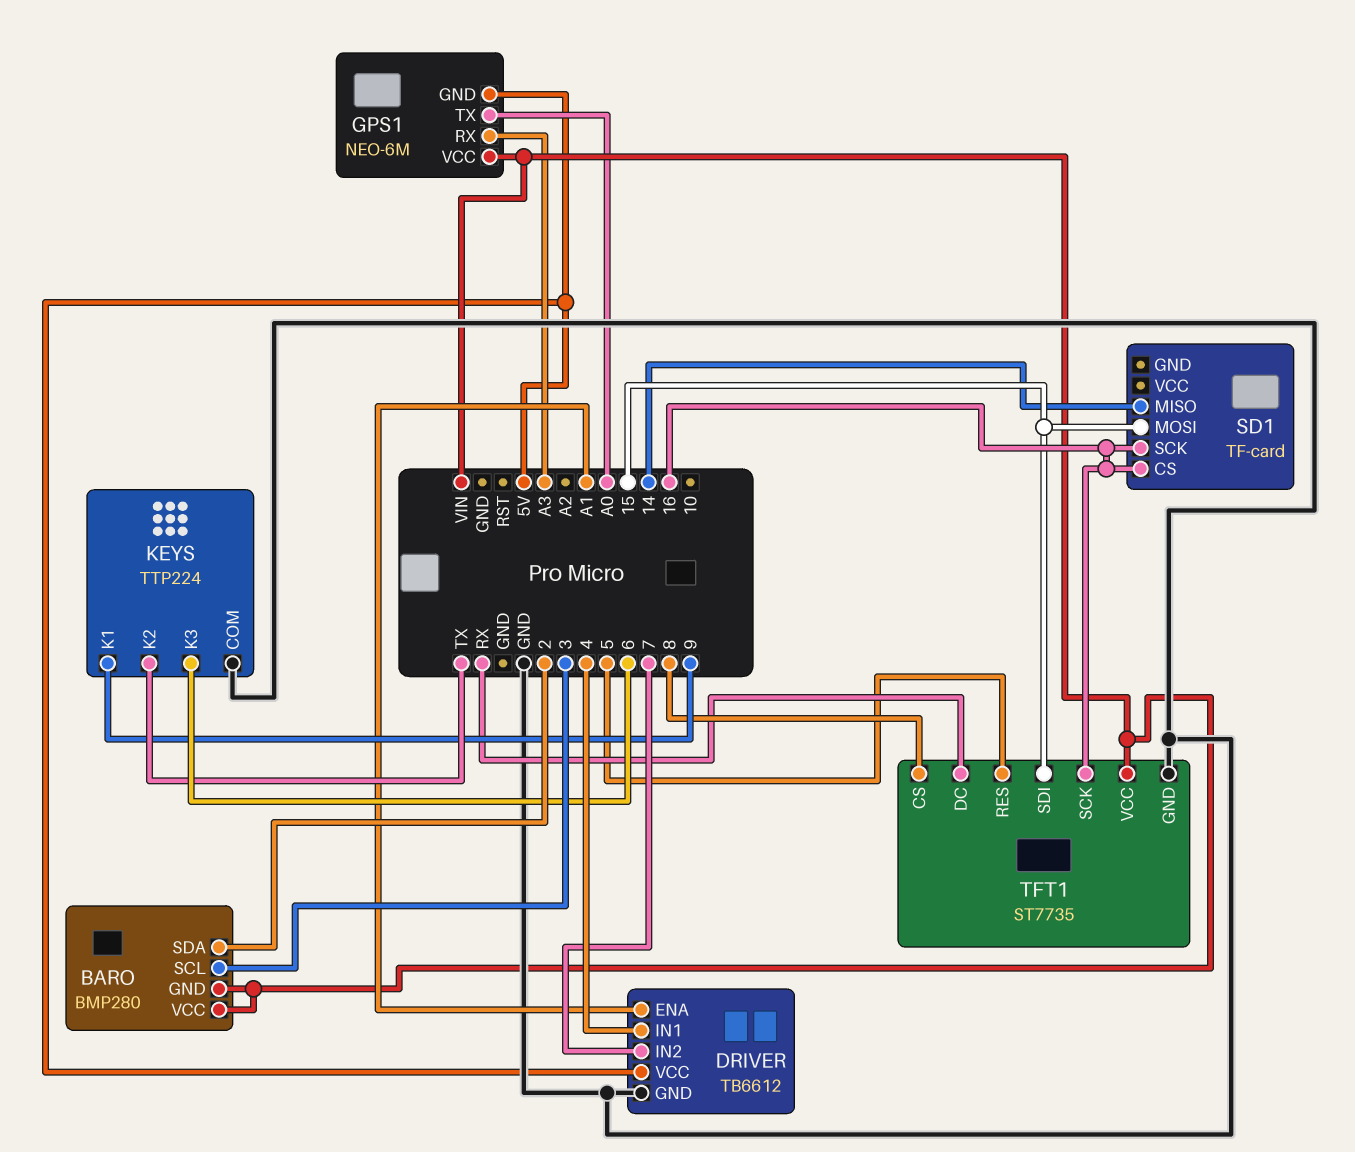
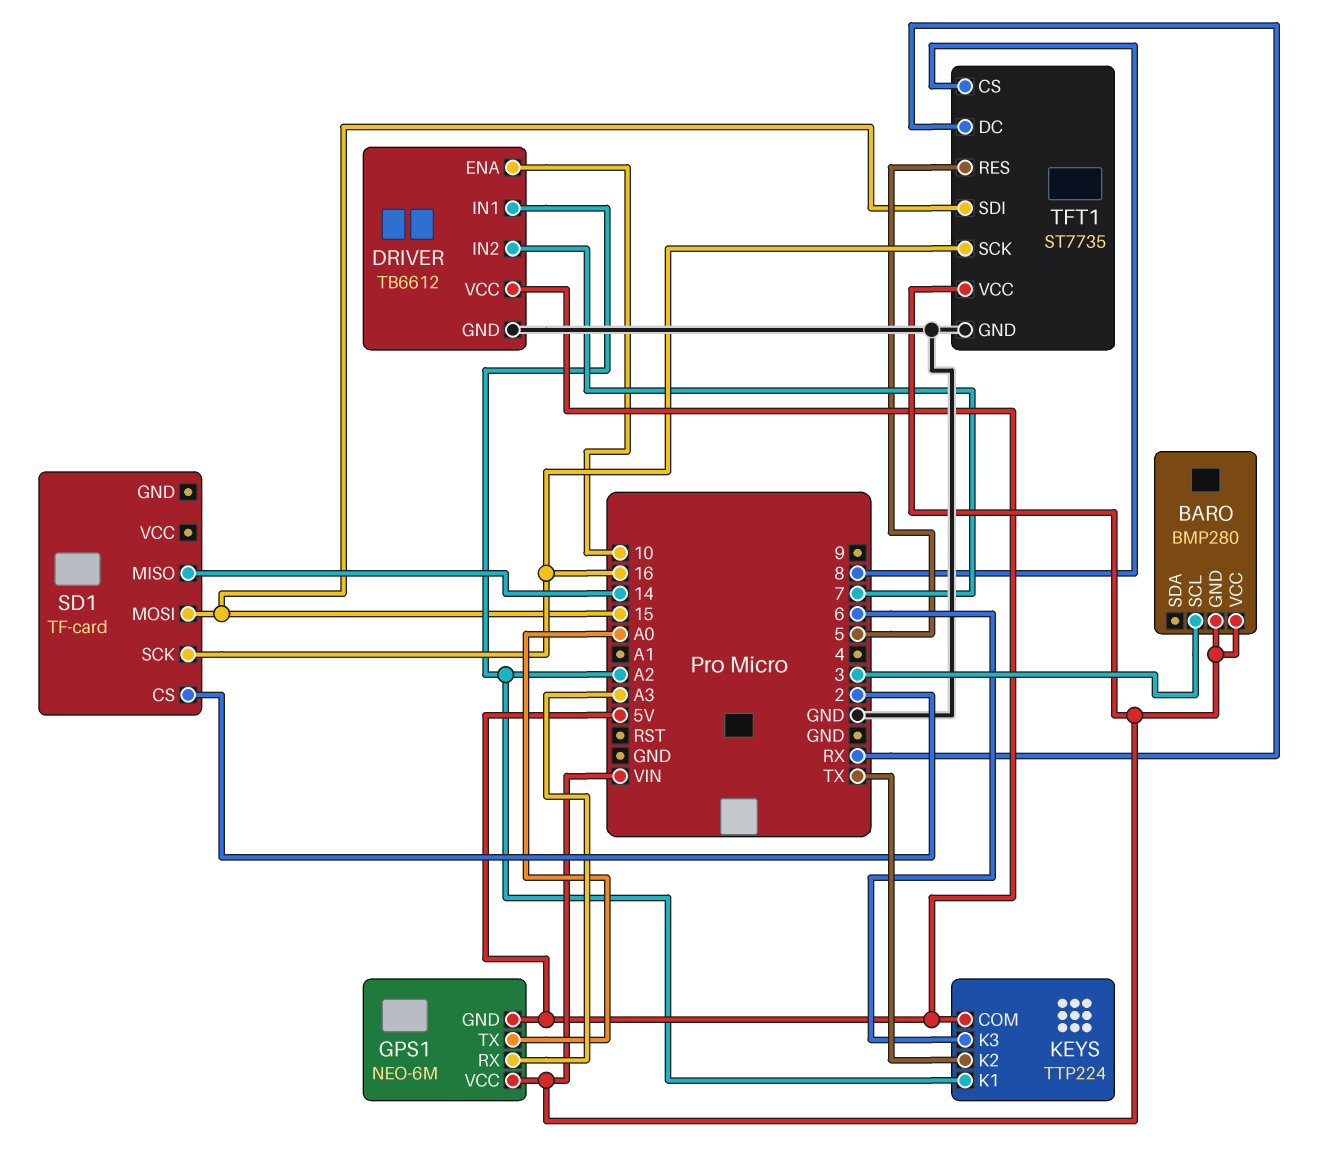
BARO pin SDA: 2 -> none
DRIVER pin ENA: A1 -> 10
DRIVER pin IN1: 4 -> A2
KEYS pin COM: GND -> 5V
KEYS pin K1: 9 -> A2
SD1 pin CS: 16 -> 2

